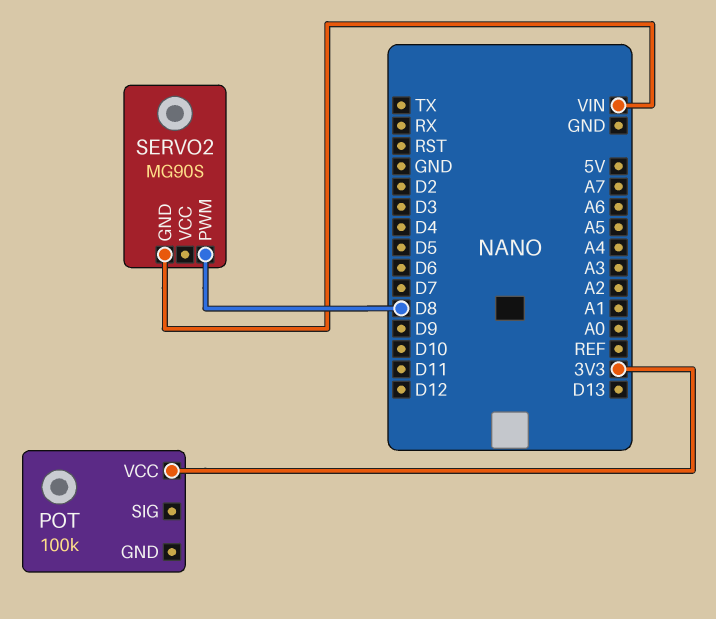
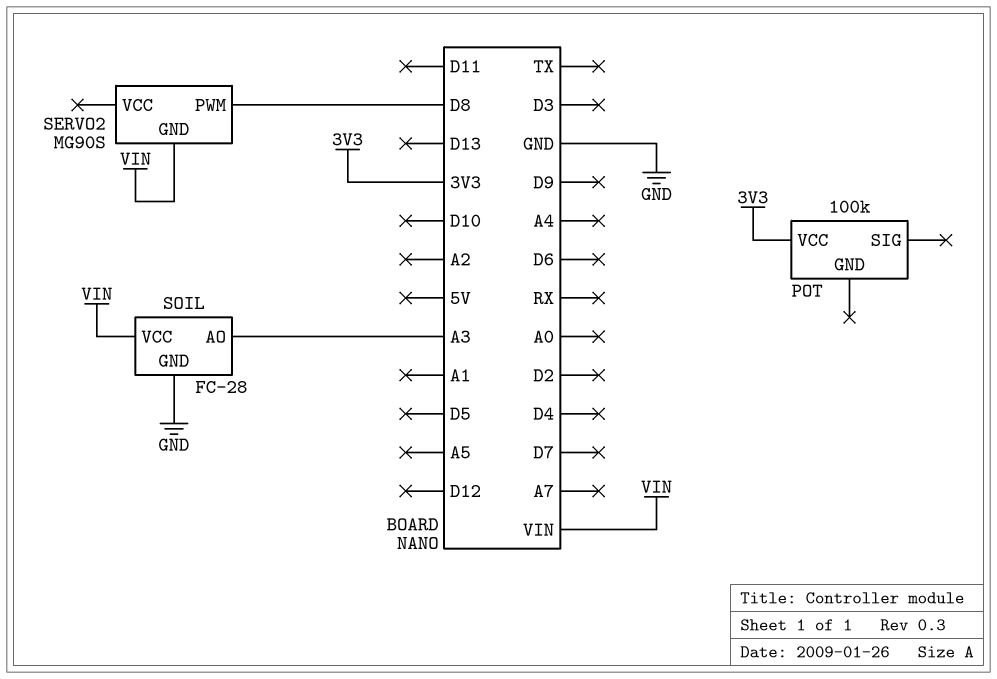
SOIL: none -> FC-28
SOIL pin AO: none -> A3
SOIL pin GND: none -> GND
SOIL pin VCC: none -> VIN

